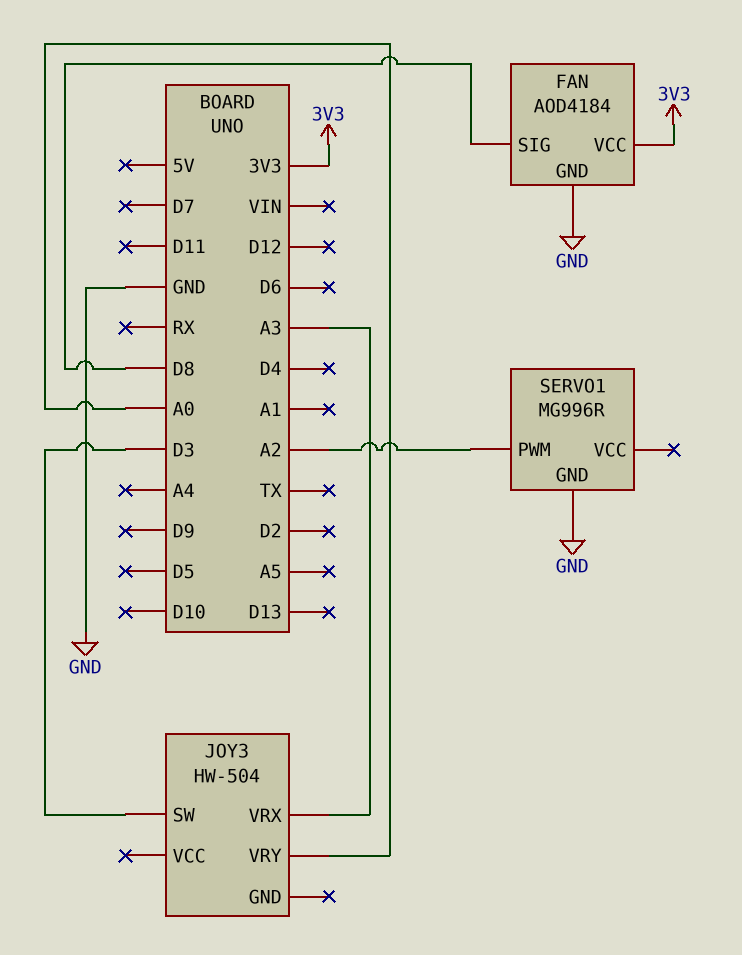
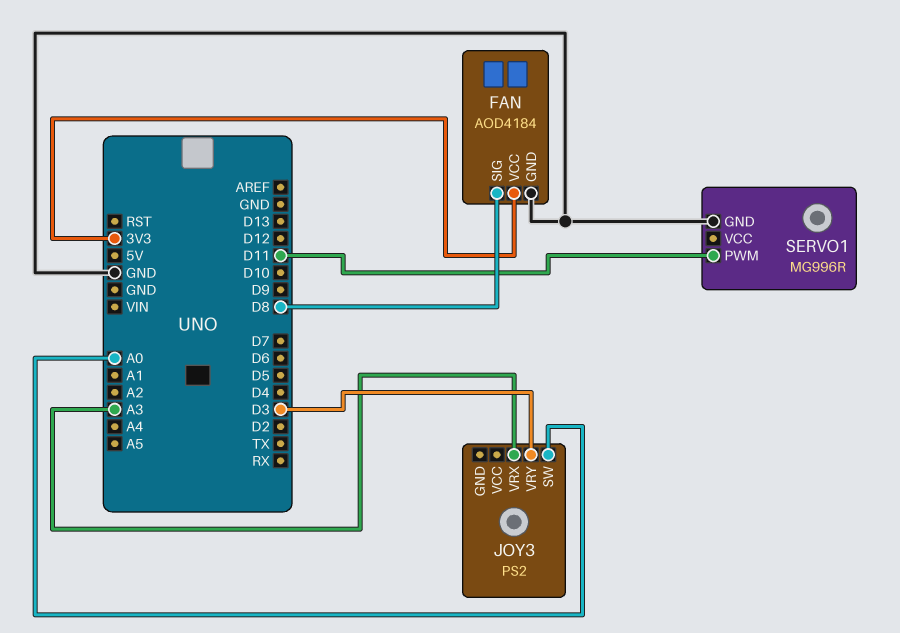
JOY3: HW-504 -> PS2
JOY3 pin SW: D3 -> A0
JOY3 pin VRY: A0 -> D3
SERVO1 pin PWM: A2 -> D11

